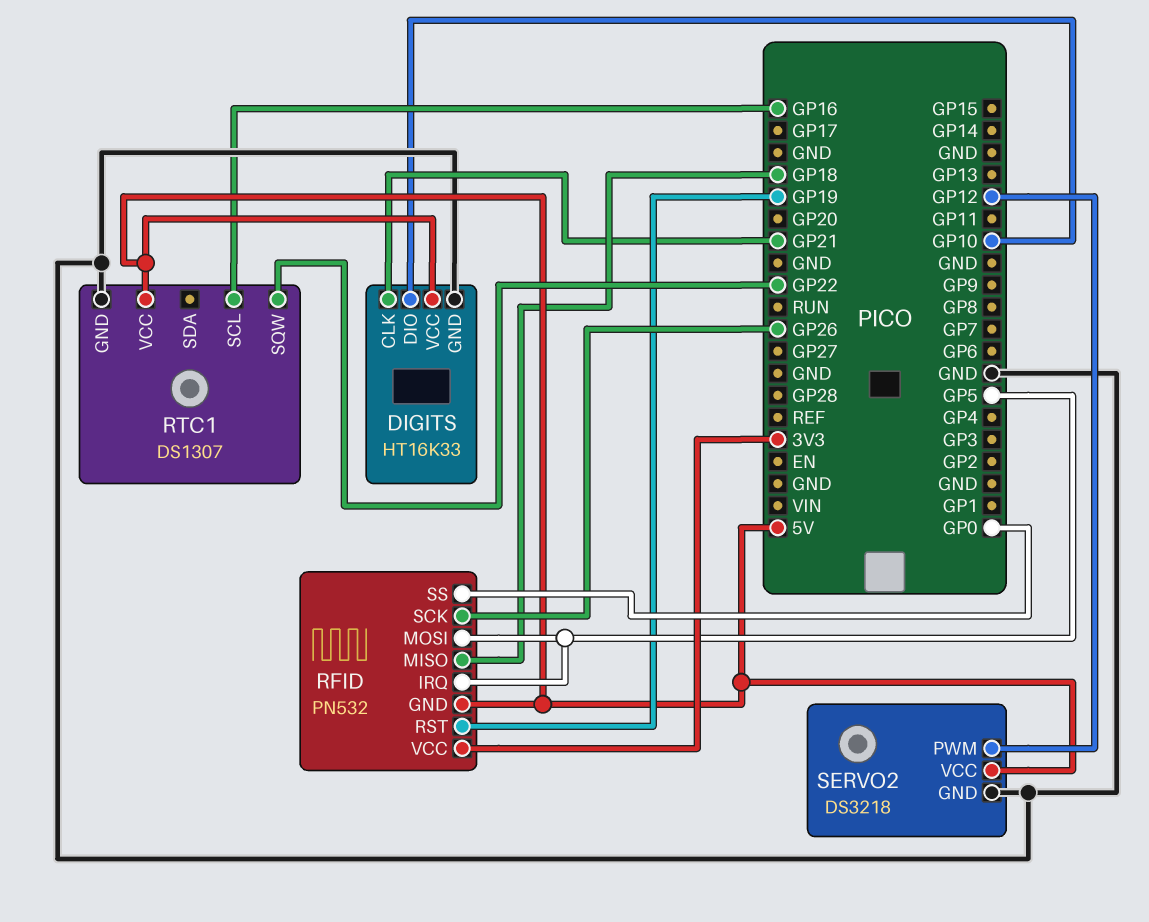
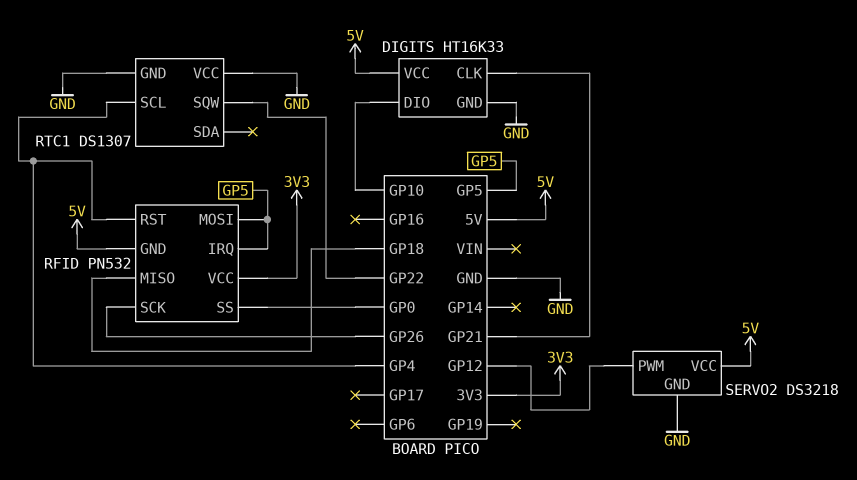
RFID pin RST: GP19 -> GP4
RTC1 pin SCL: GP16 -> GP4
RTC1 pin VCC: 5V -> GND

